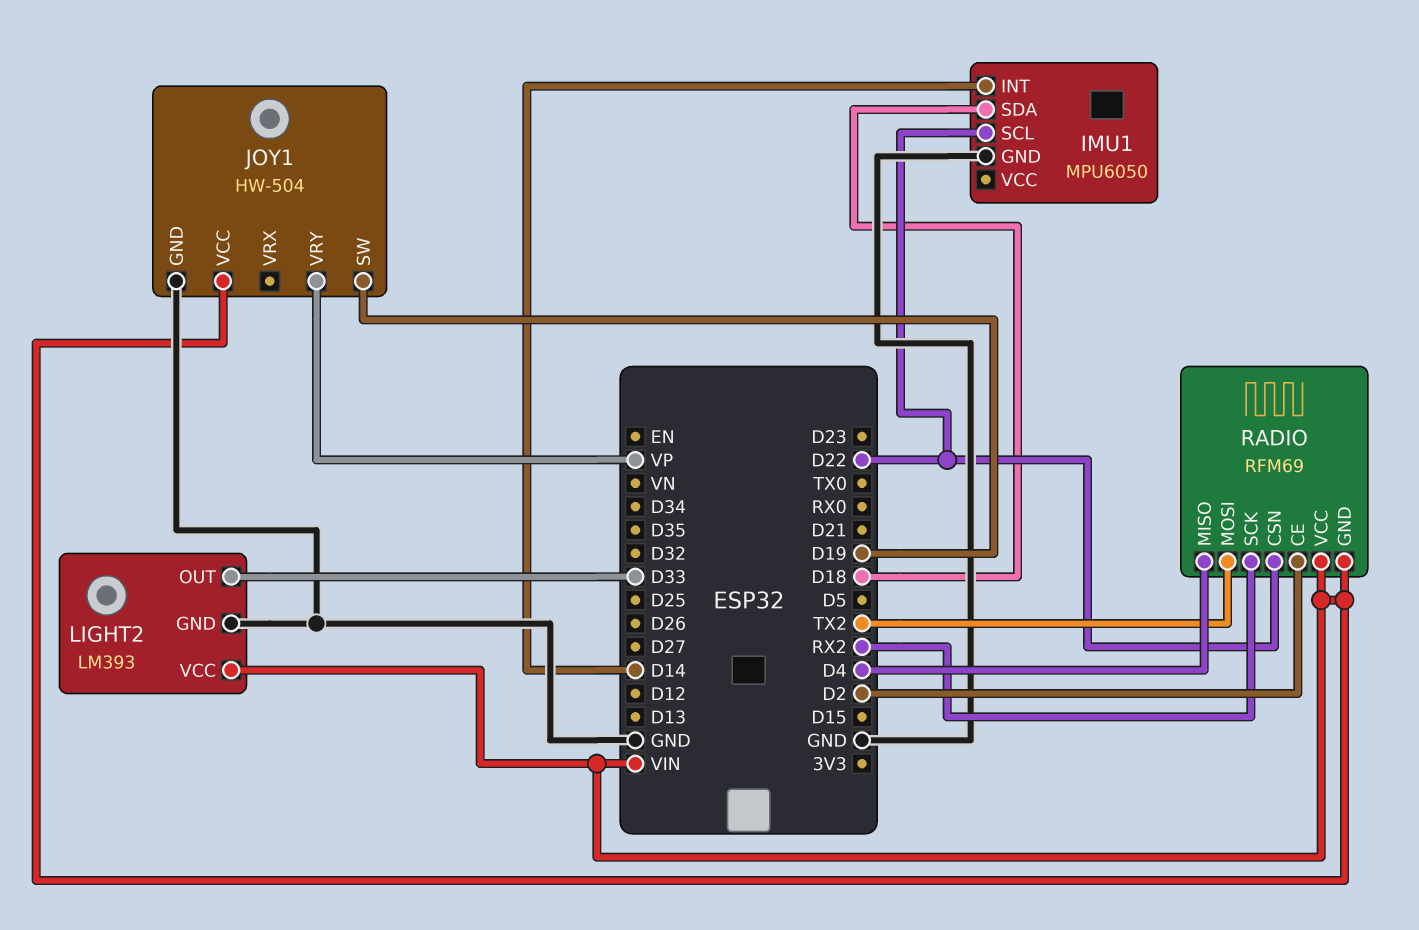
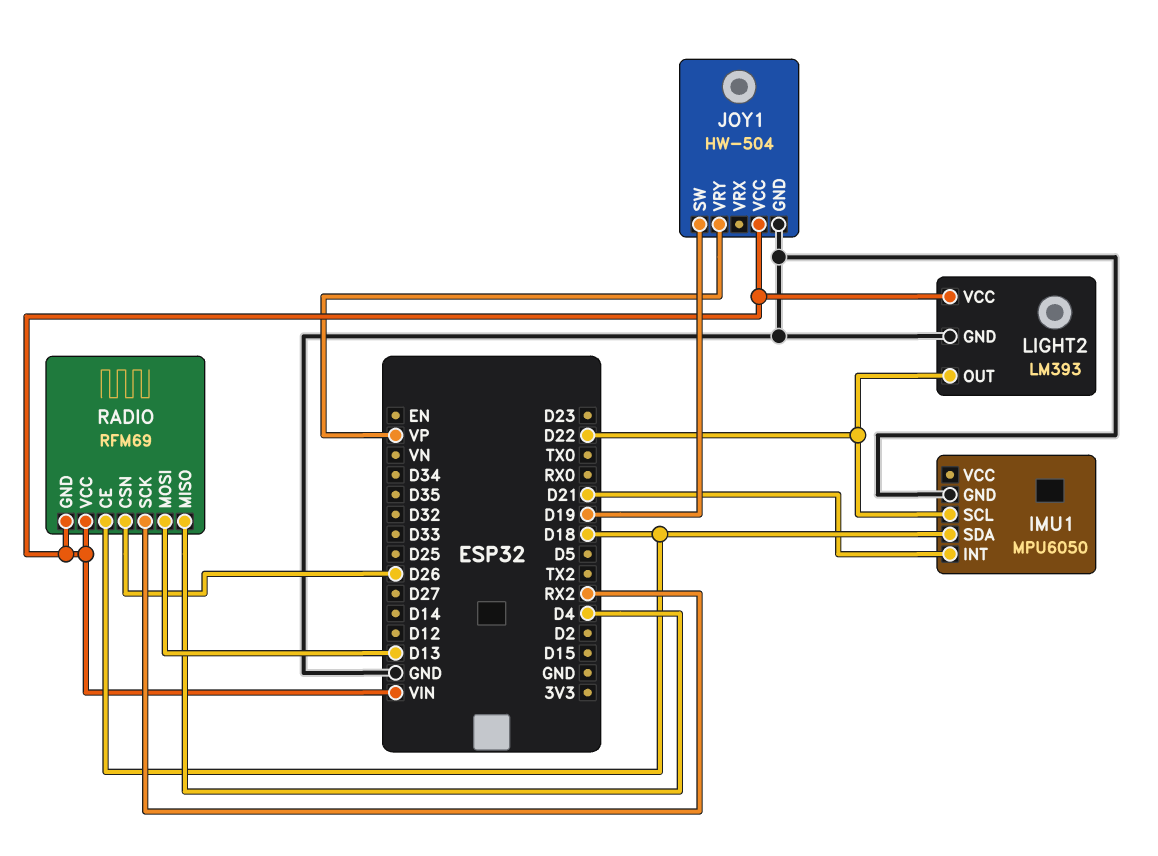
IMU1 pin INT: D14 -> D21
LIGHT2 pin OUT: D33 -> D22
RADIO pin CE: D2 -> D18
RADIO pin CSN: D22 -> D26
RADIO pin MOSI: TX2 -> D13

